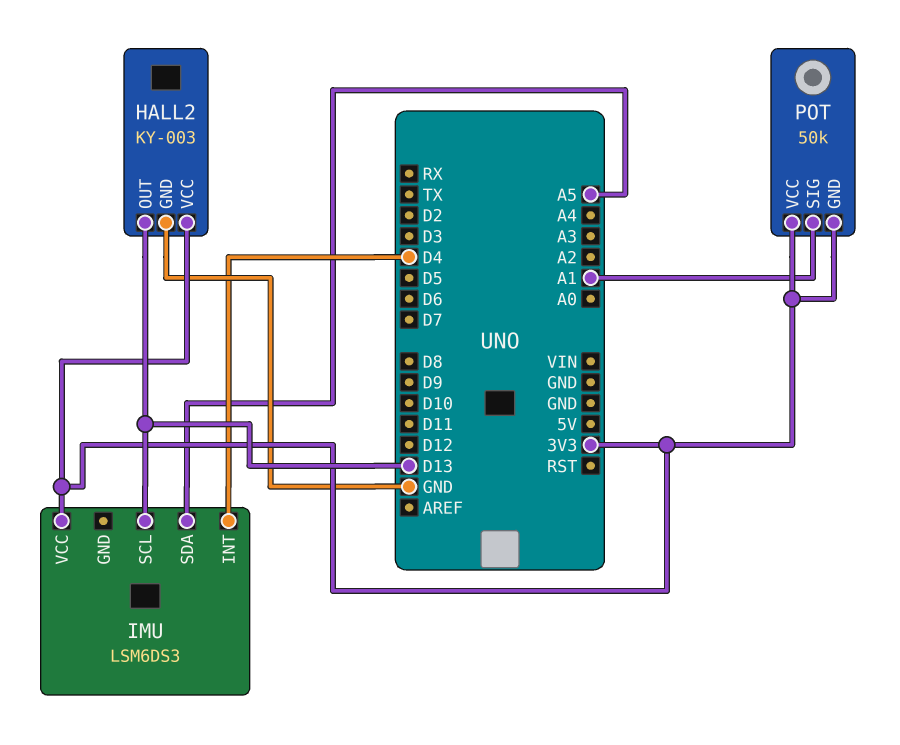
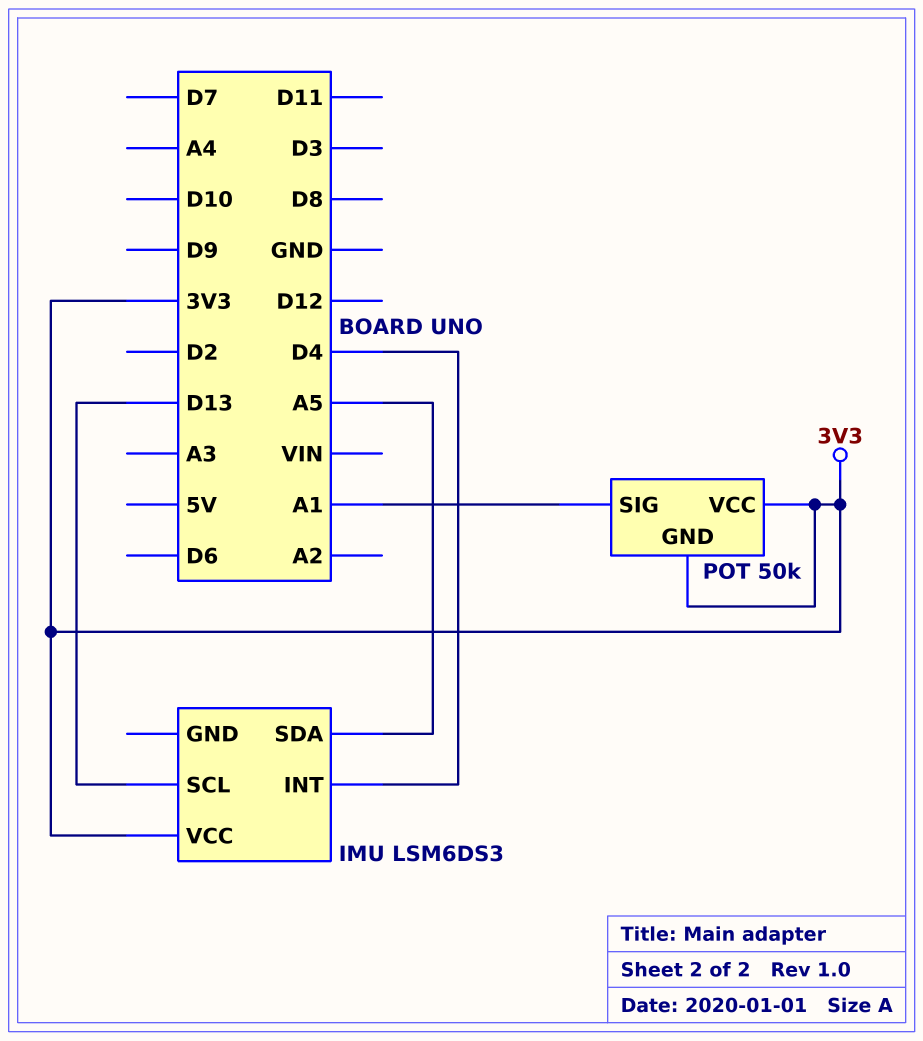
HALL2: KY-003 -> none
HALL2 pin GND: GND -> none
HALL2 pin OUT: D13 -> none
HALL2 pin VCC: 3V3 -> none

